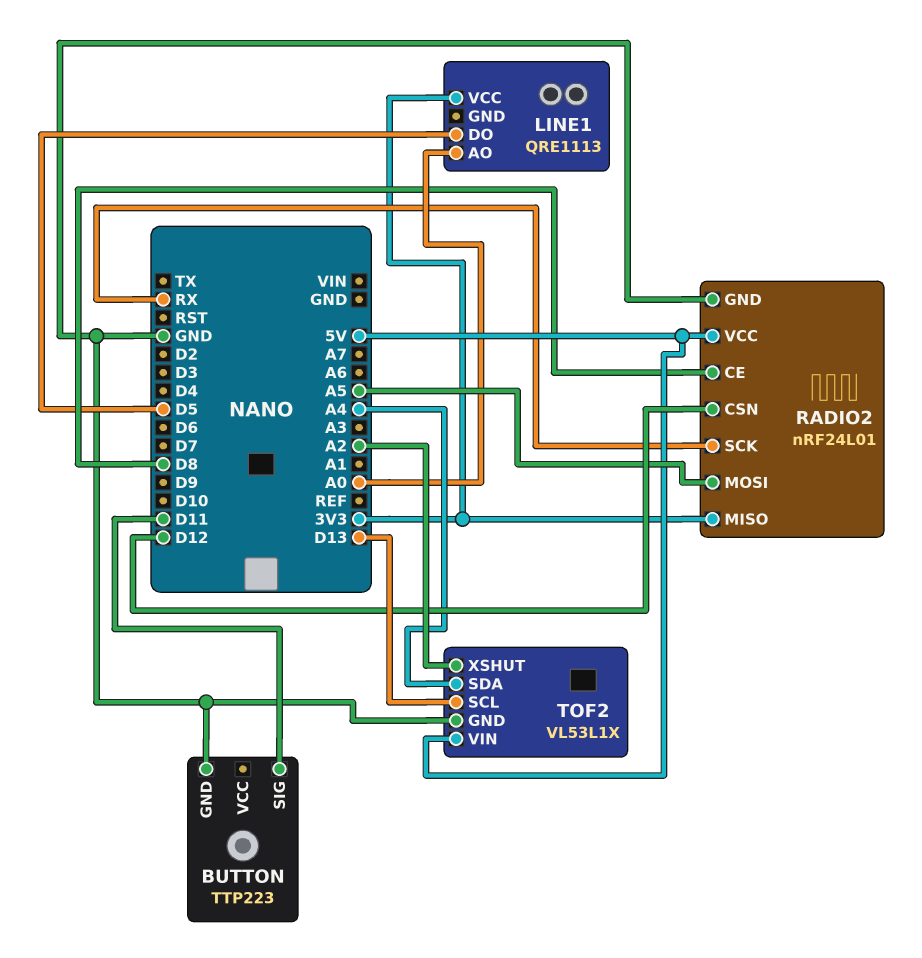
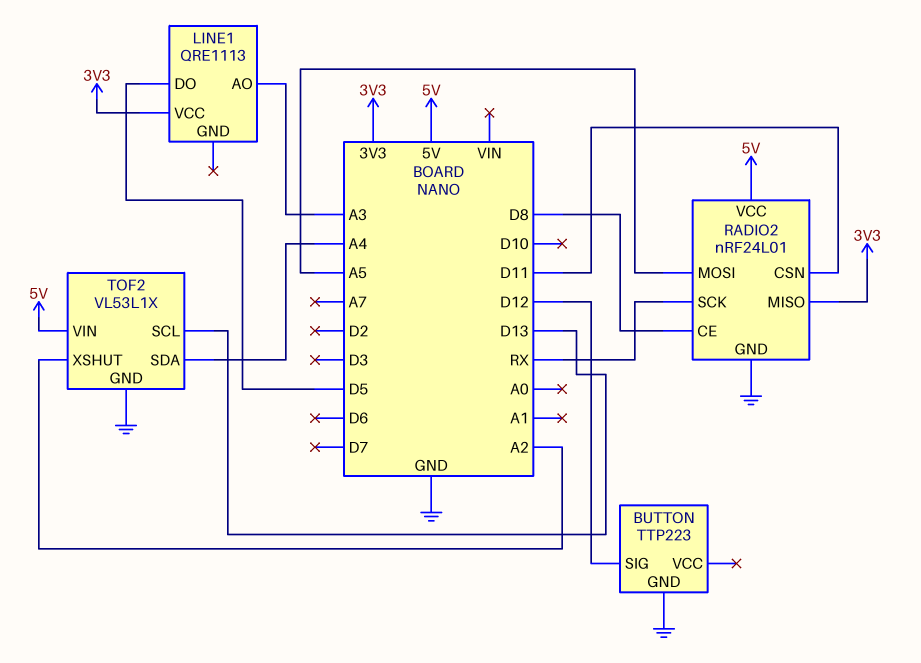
BUTTON pin SIG: D11 -> D12
LINE1 pin AO: A0 -> A3
RADIO2 pin CSN: D12 -> D11

